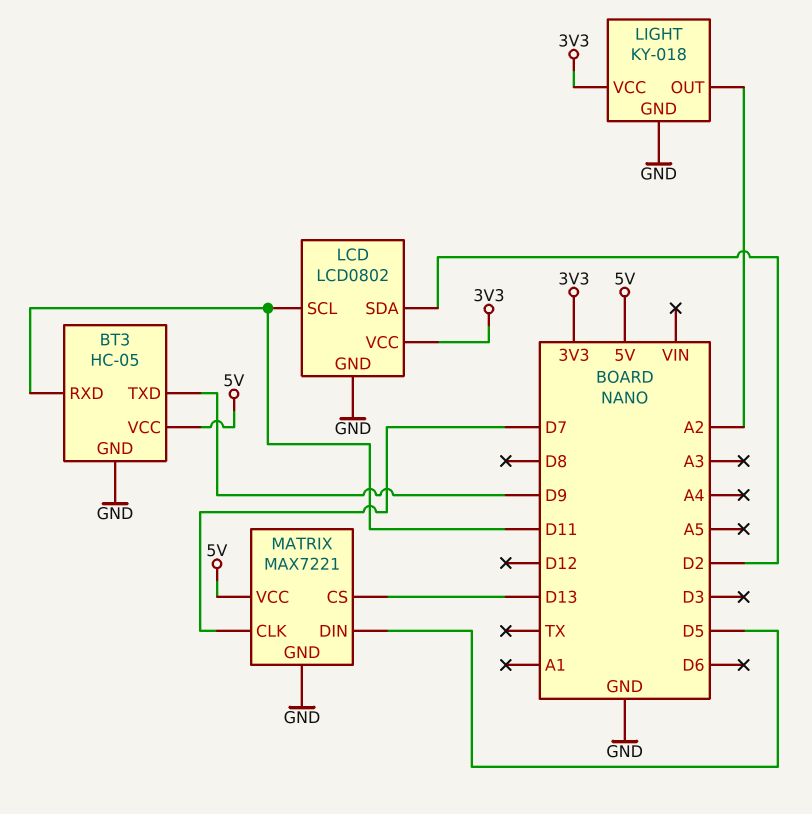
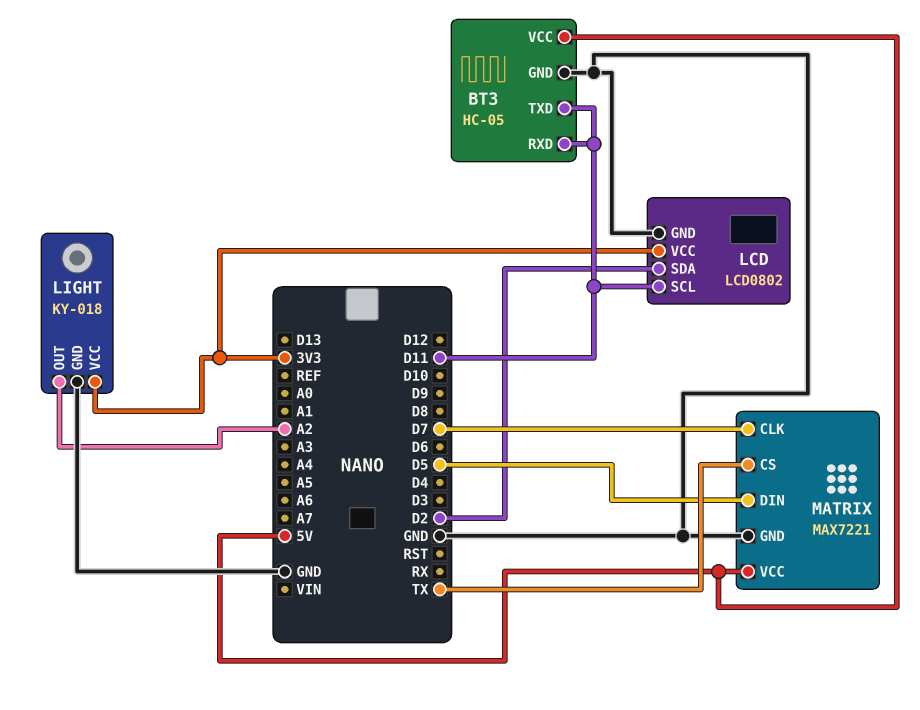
BT3 pin TXD: D9 -> D11
MATRIX pin CS: D13 -> TX

